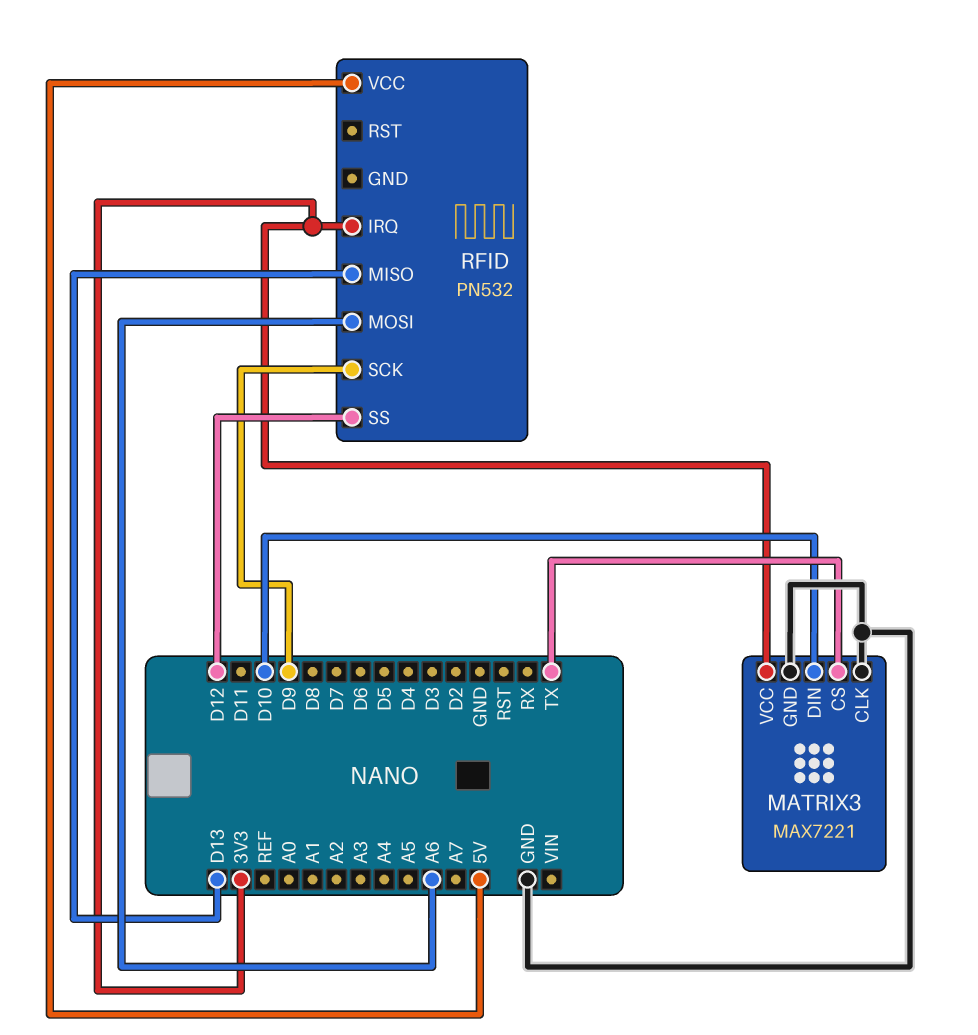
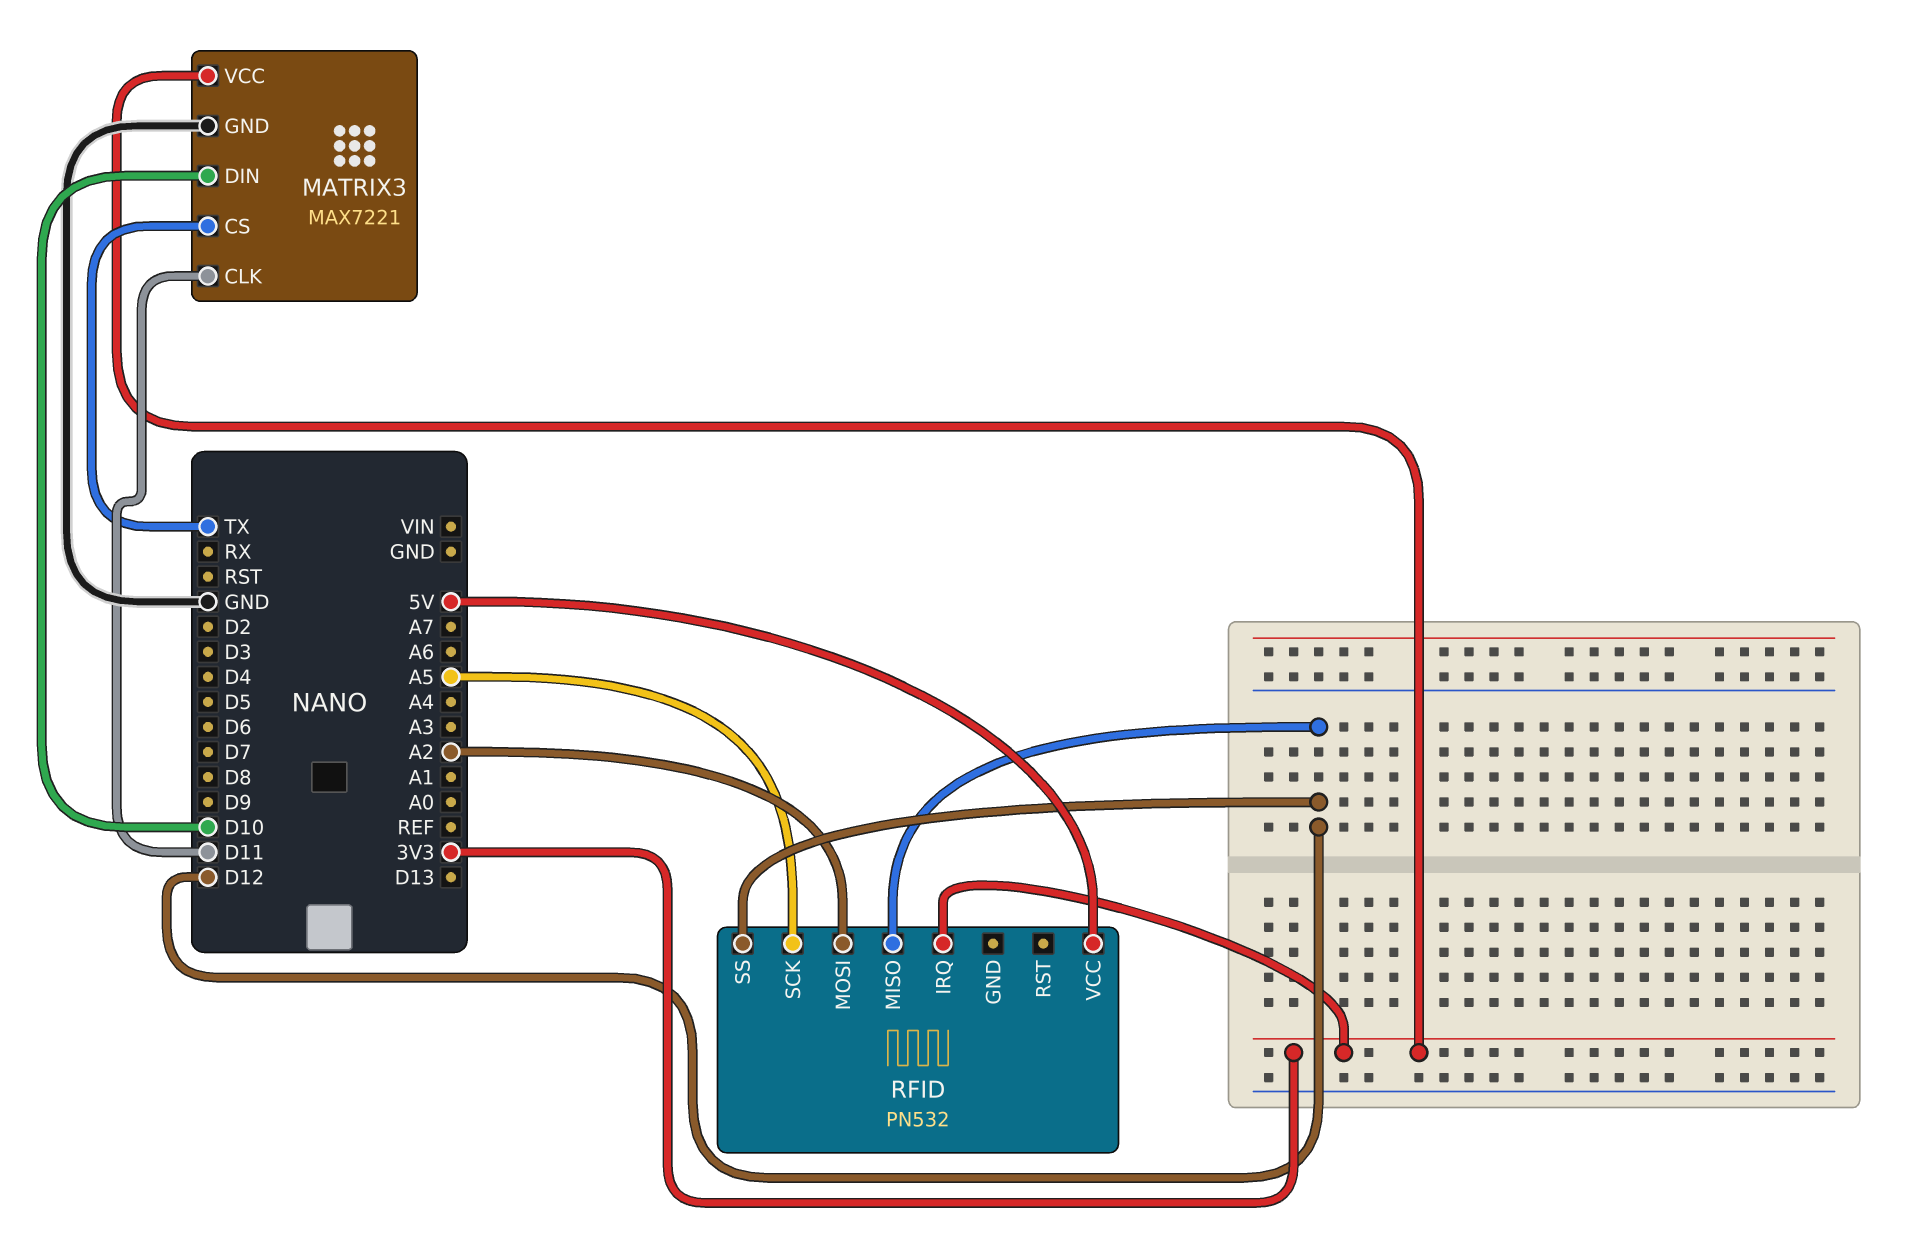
MATRIX3 pin CLK: GND -> D11
RFID pin MISO: D13 -> D12
RFID pin MOSI: A6 -> A2
RFID pin SCK: D9 -> A5

